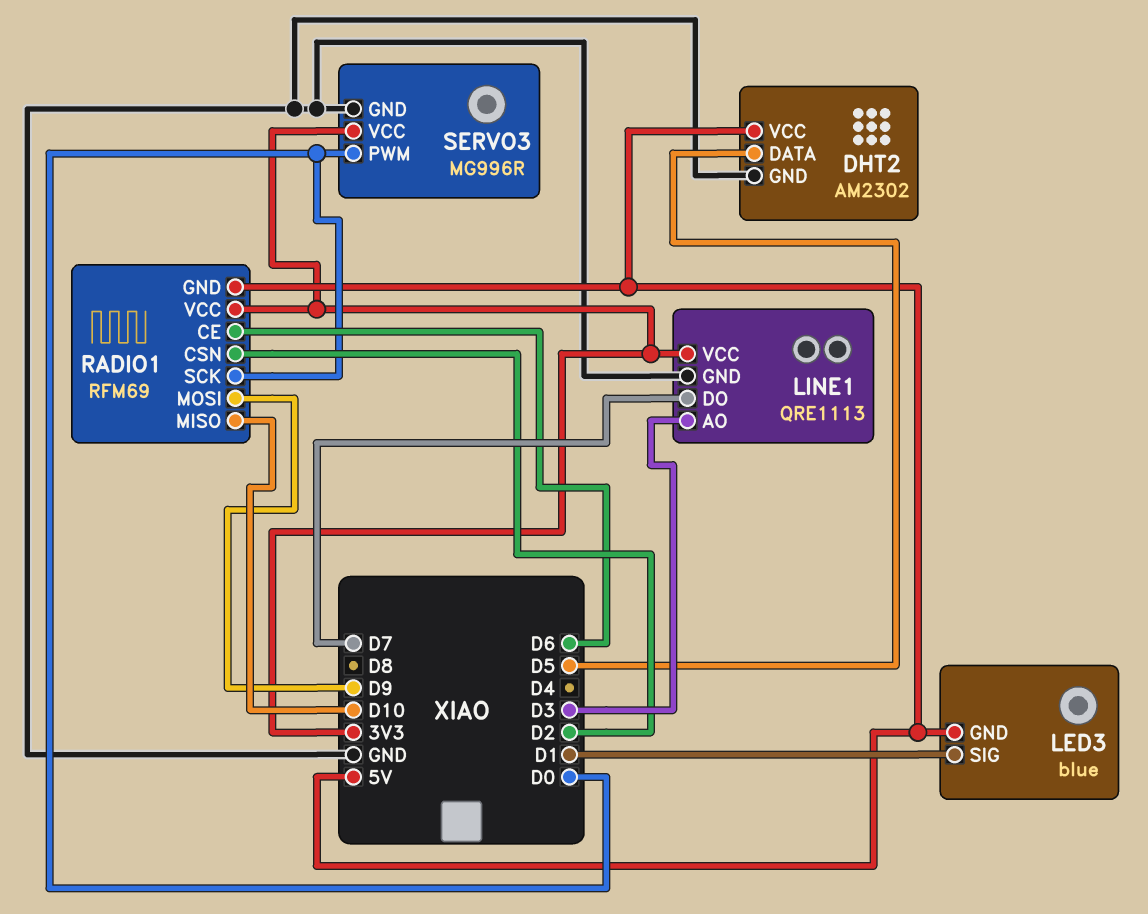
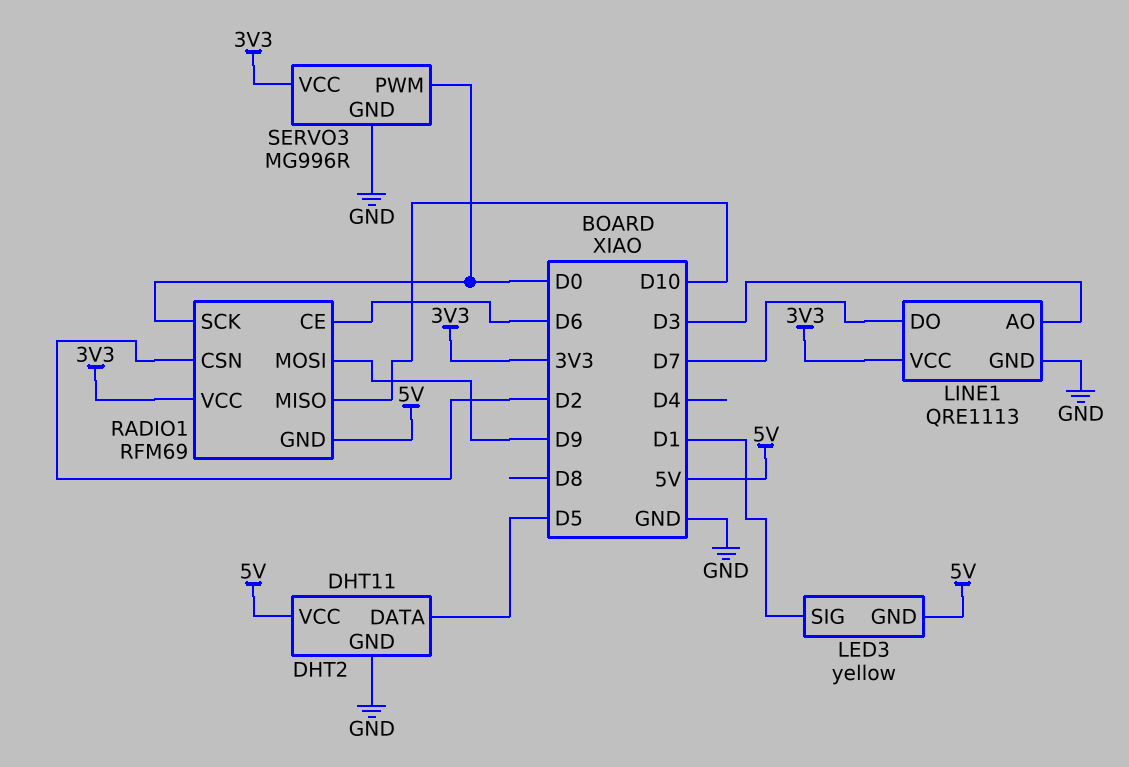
DHT2: AM2302 -> DHT11
LED3: blue -> yellow

